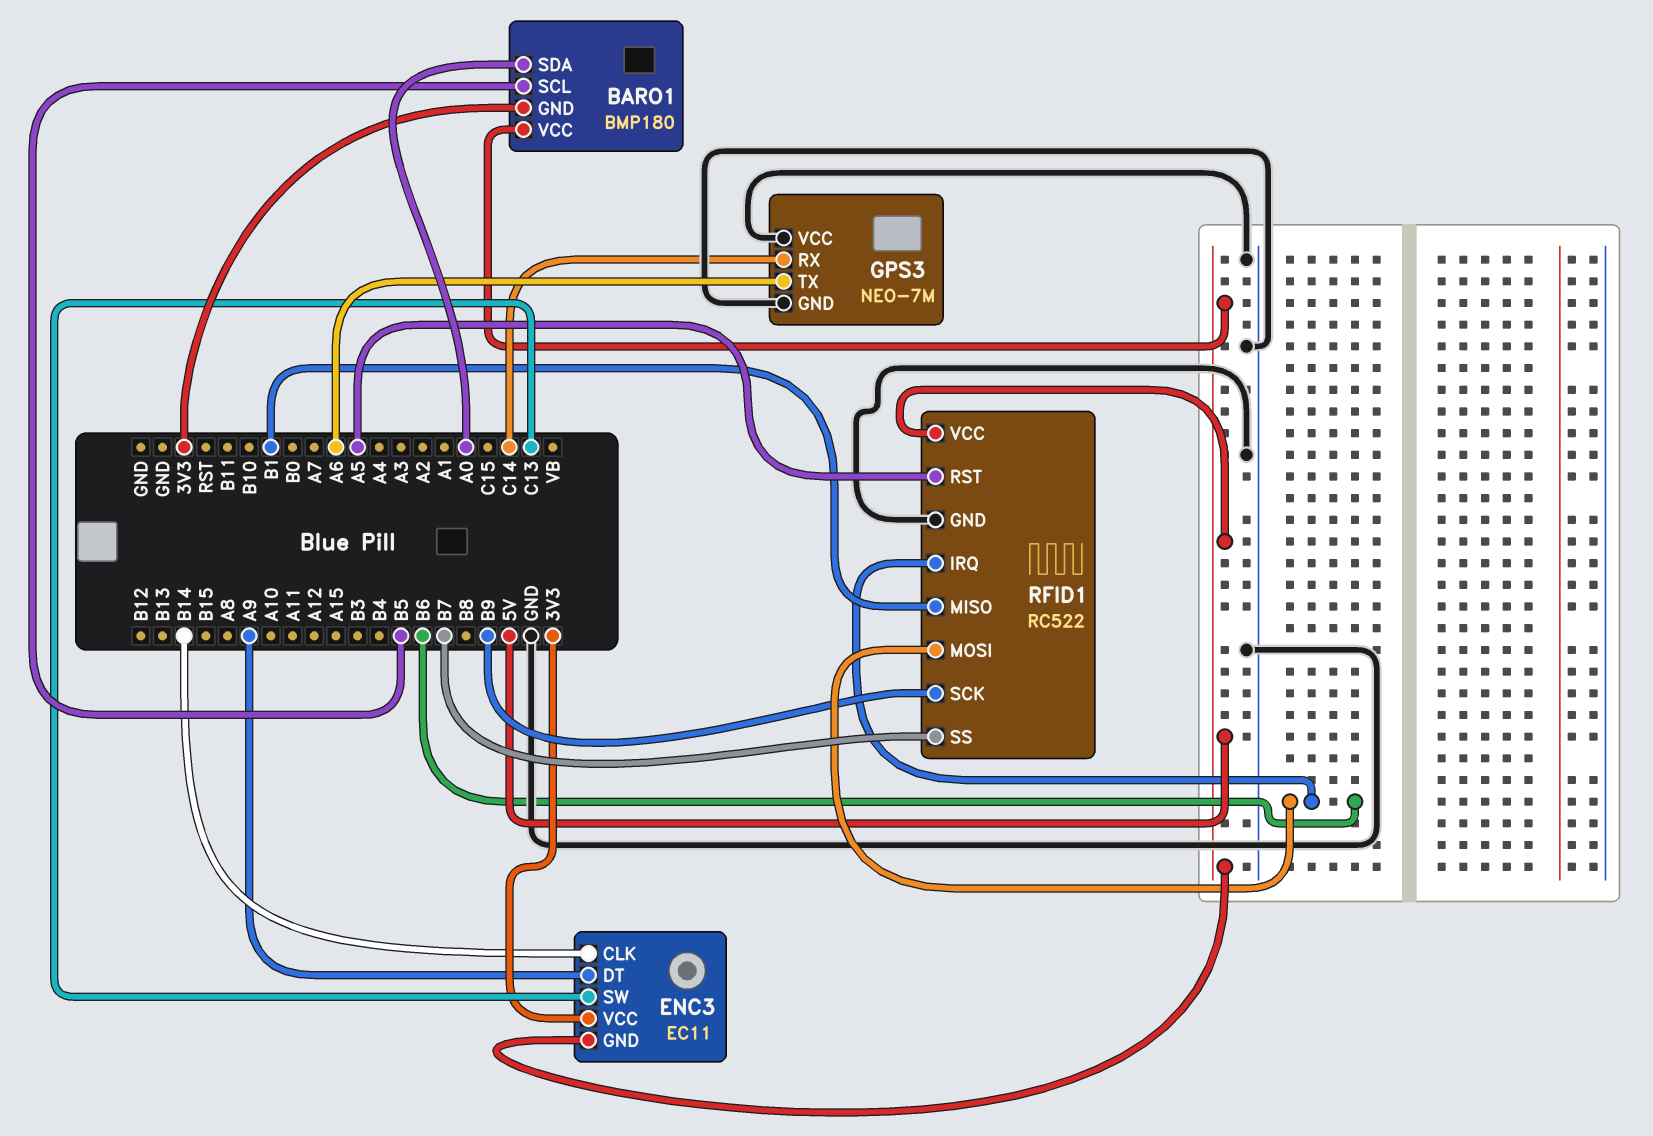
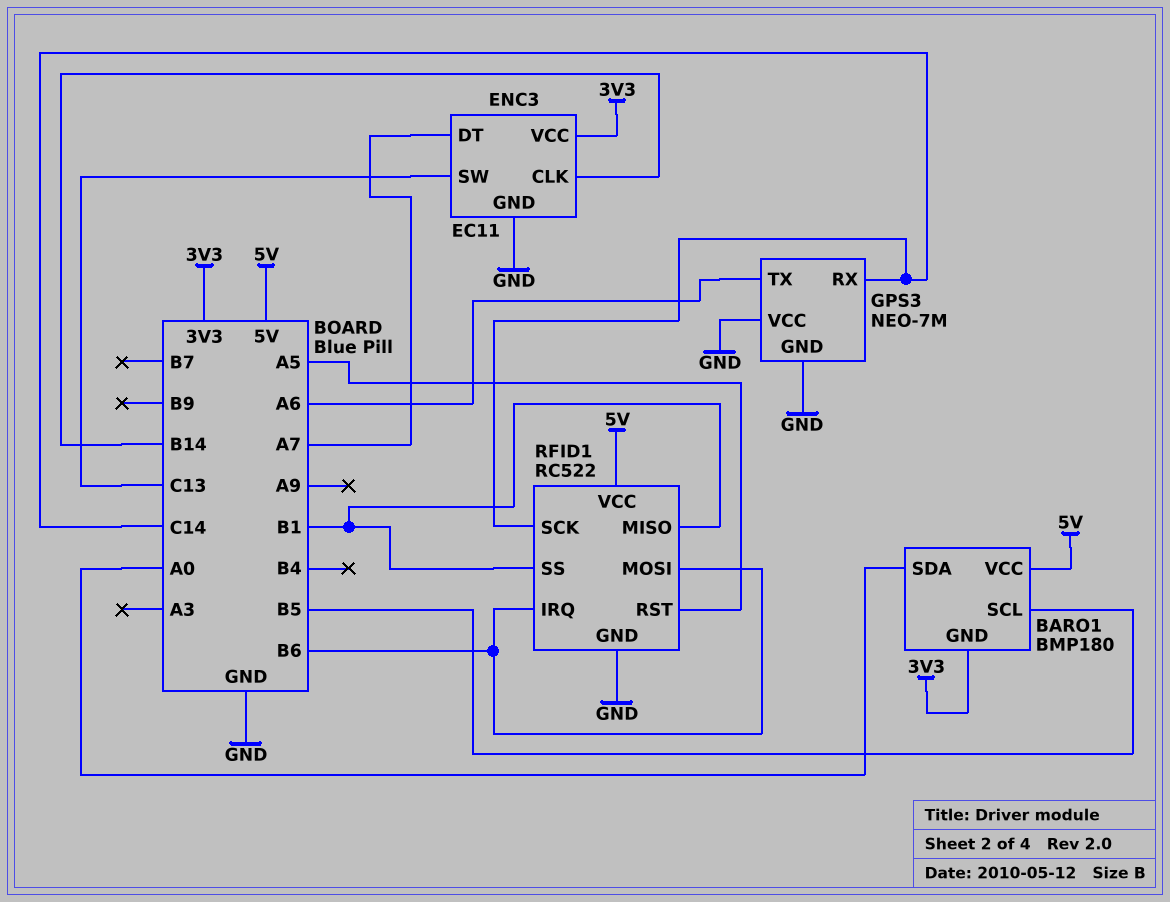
ENC3 pin DT: A9 -> A7
ENC3 pin GND: 5V -> GND
RFID1 pin SCK: B9 -> C14
RFID1 pin SS: B7 -> B1

